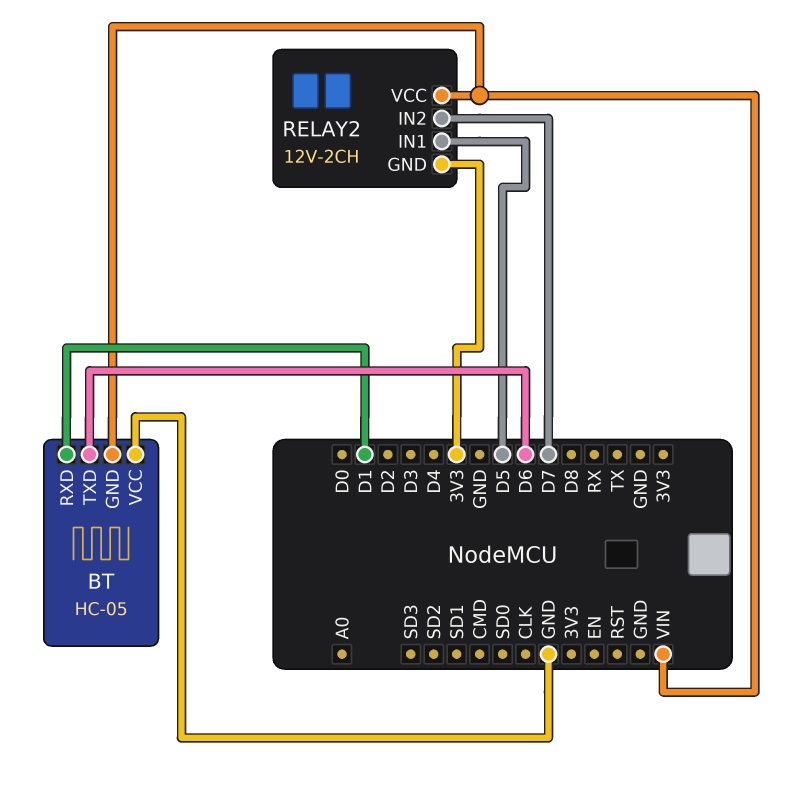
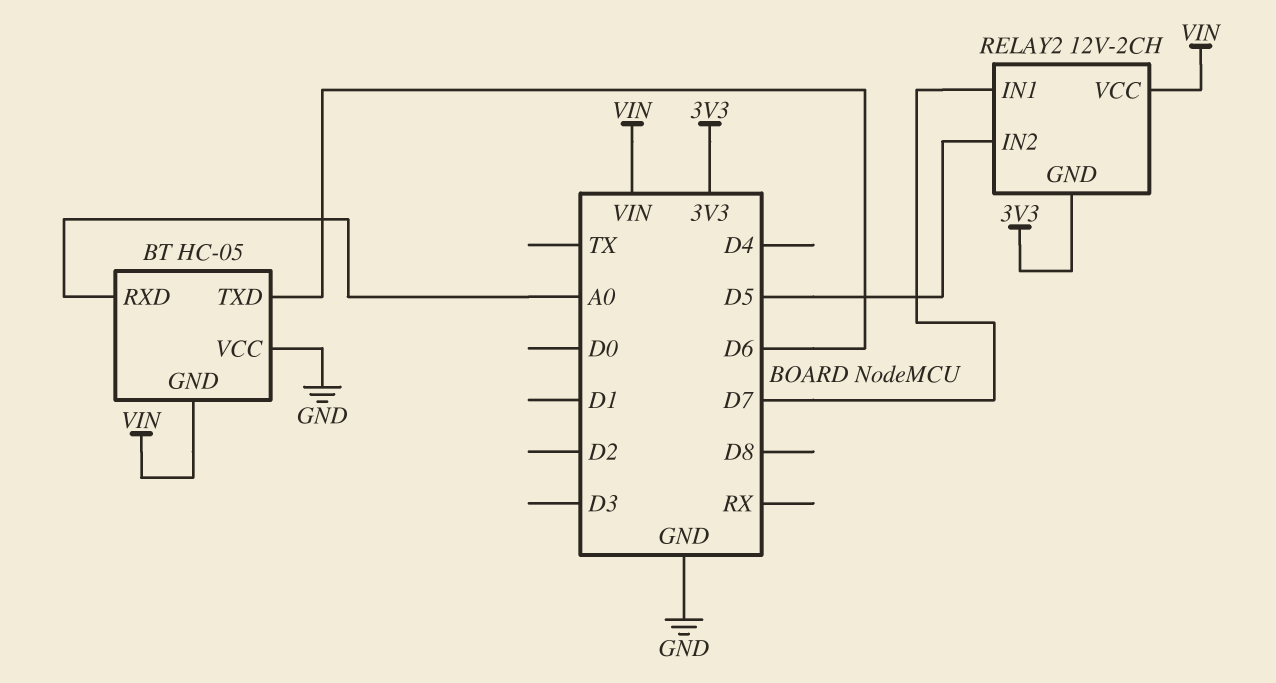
BT pin RXD: D1 -> A0
RELAY2 pin IN1: D5 -> D7
RELAY2 pin IN2: D7 -> D5

